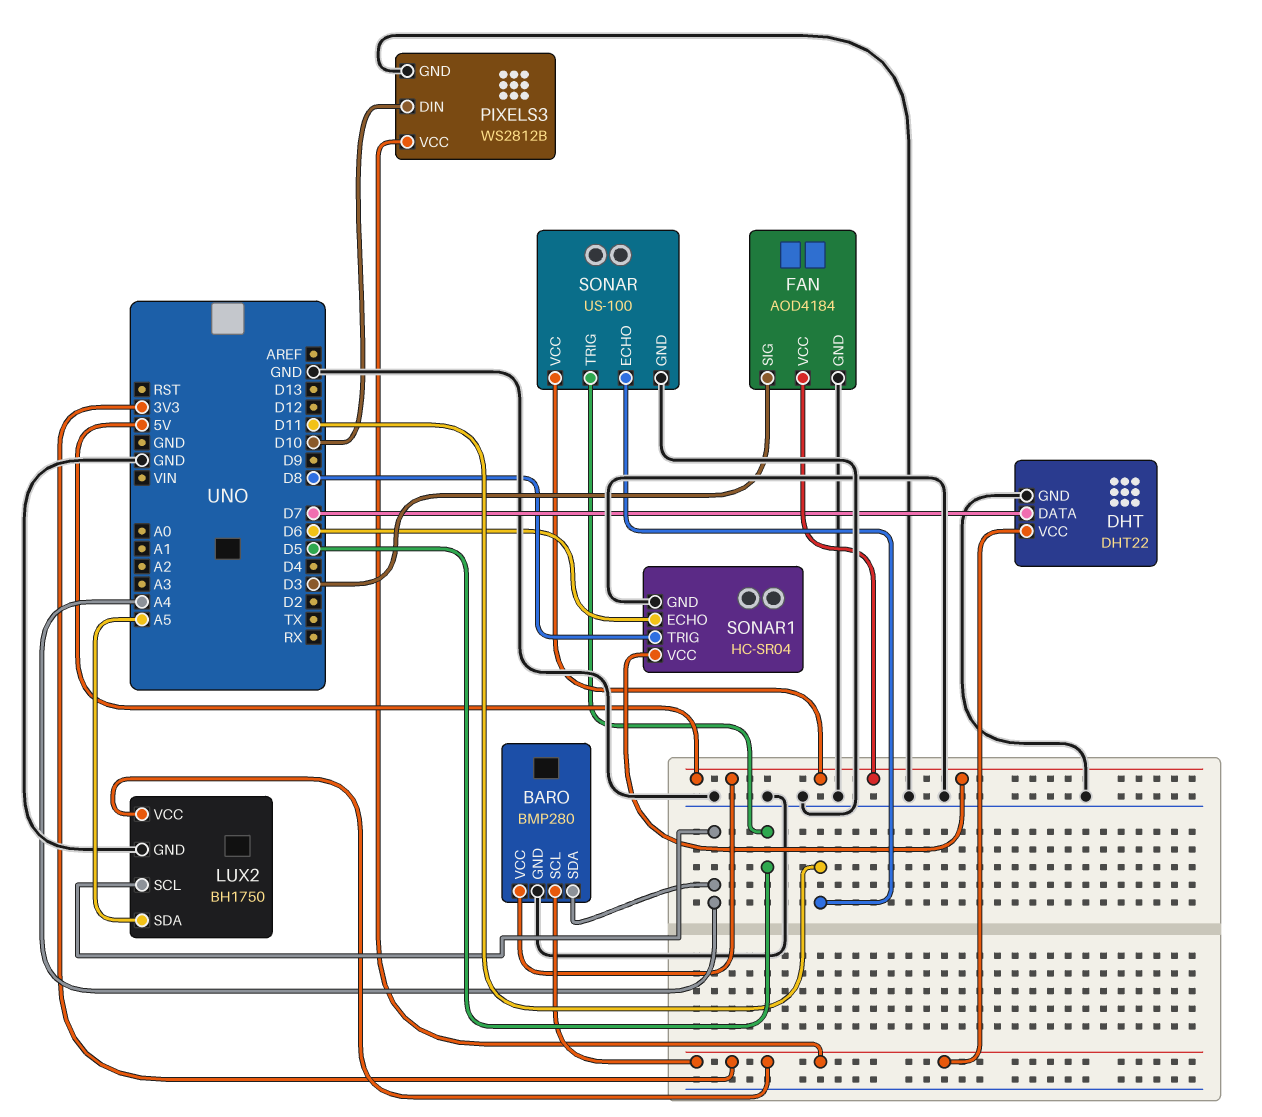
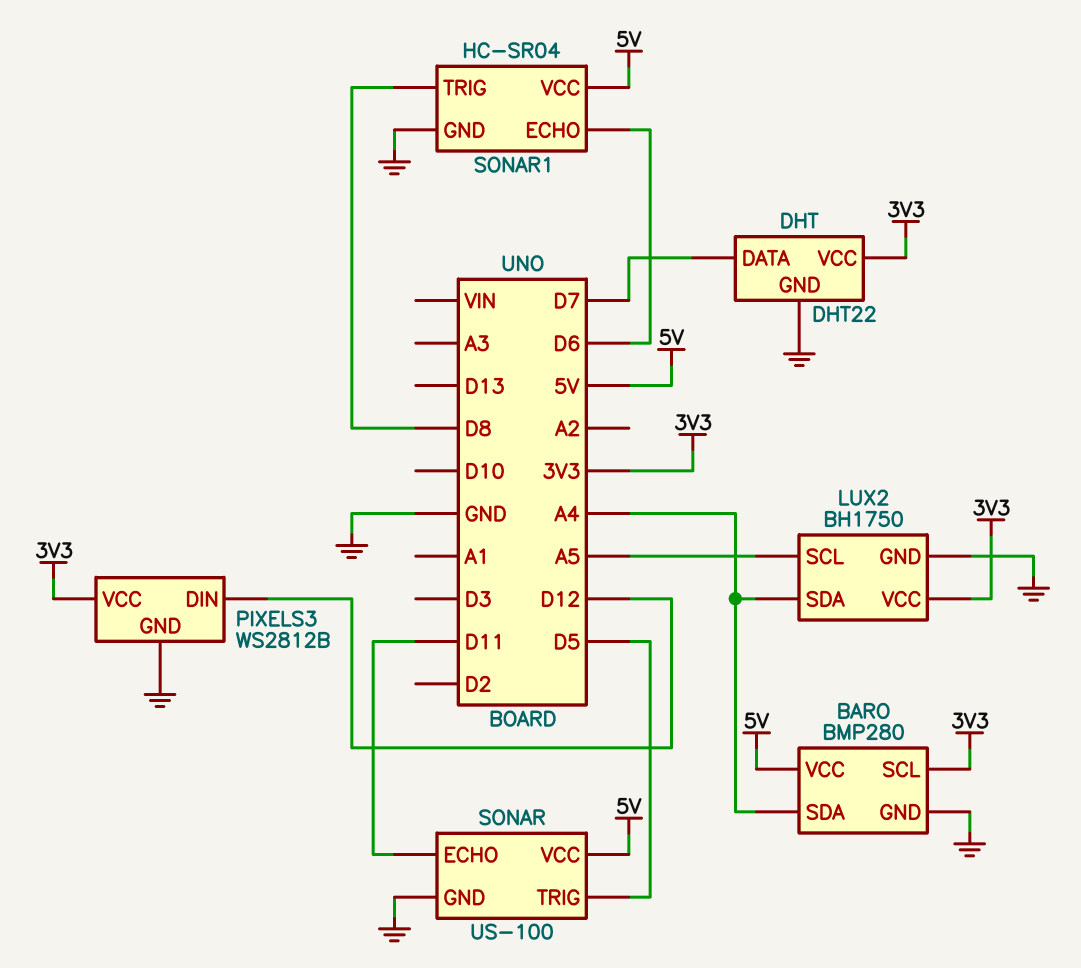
FAN: AOD4184 -> none
FAN pin GND: GND -> none
FAN pin SIG: D3 -> none
FAN pin VCC: 5V -> none
LUX2 pin SCL: A4 -> A5
LUX2 pin SDA: A5 -> A4
PIXELS3 pin DIN: D10 -> D12

